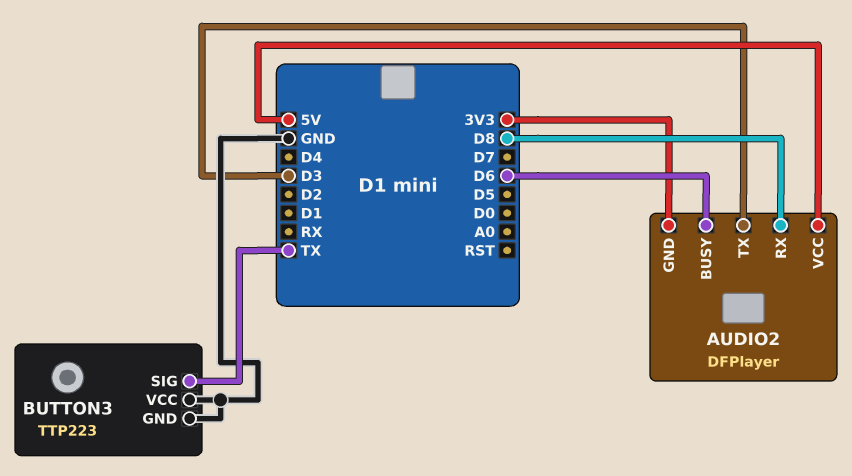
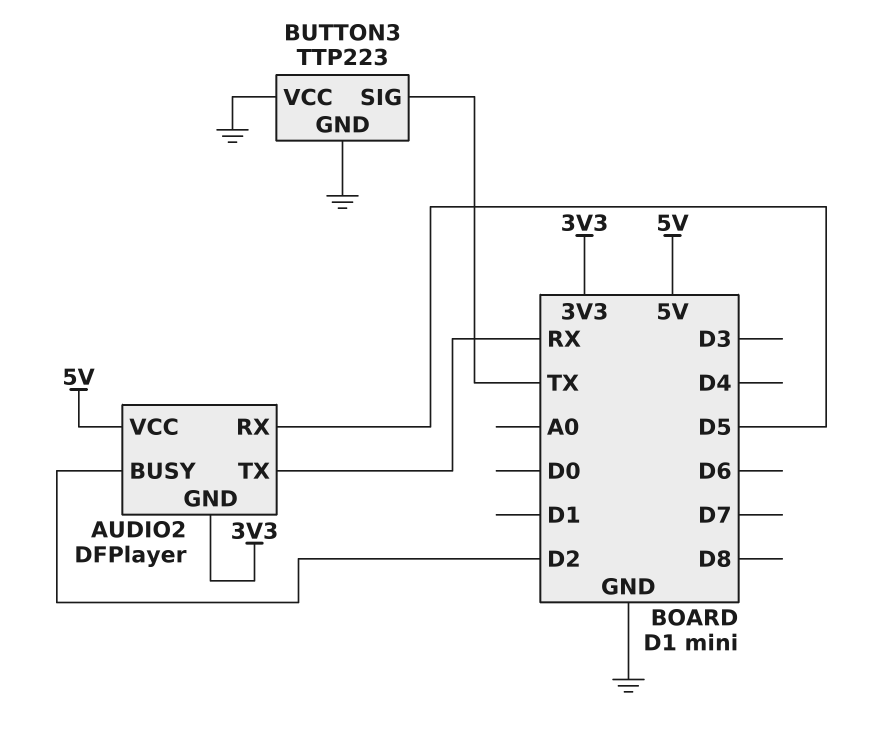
AUDIO2 pin BUSY: D6 -> D2
AUDIO2 pin RX: D8 -> D5
AUDIO2 pin TX: D3 -> RX

